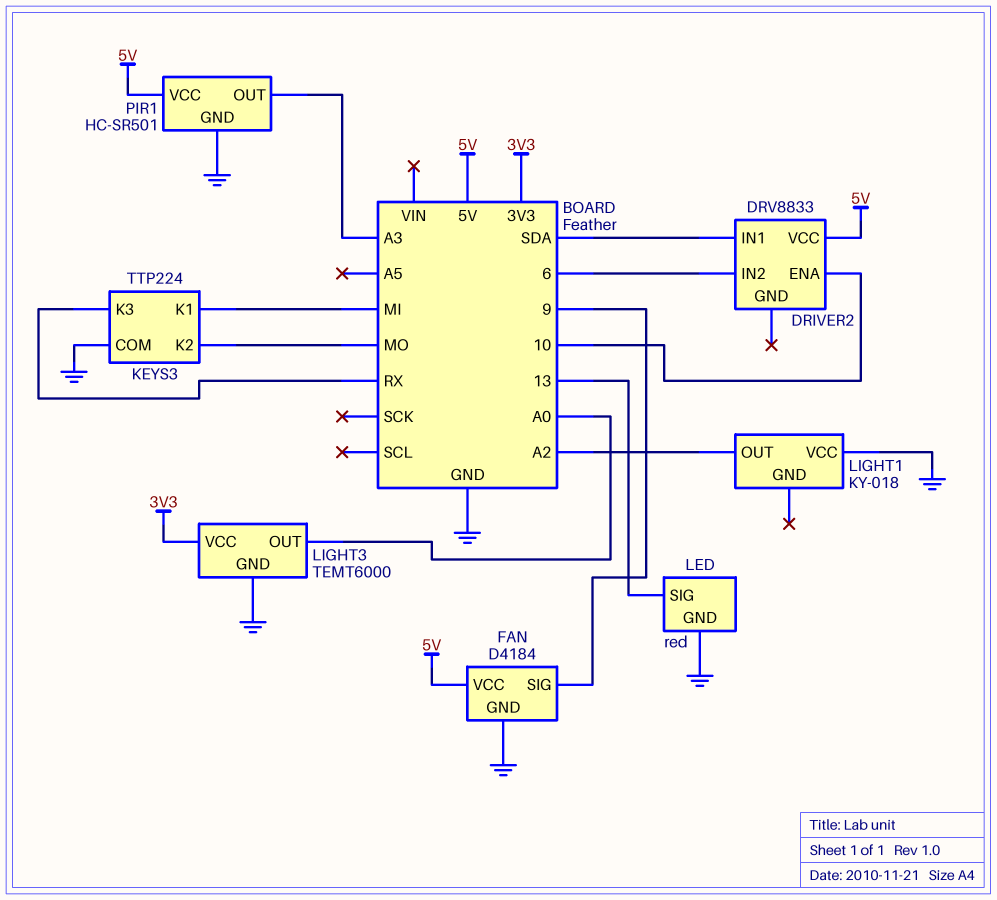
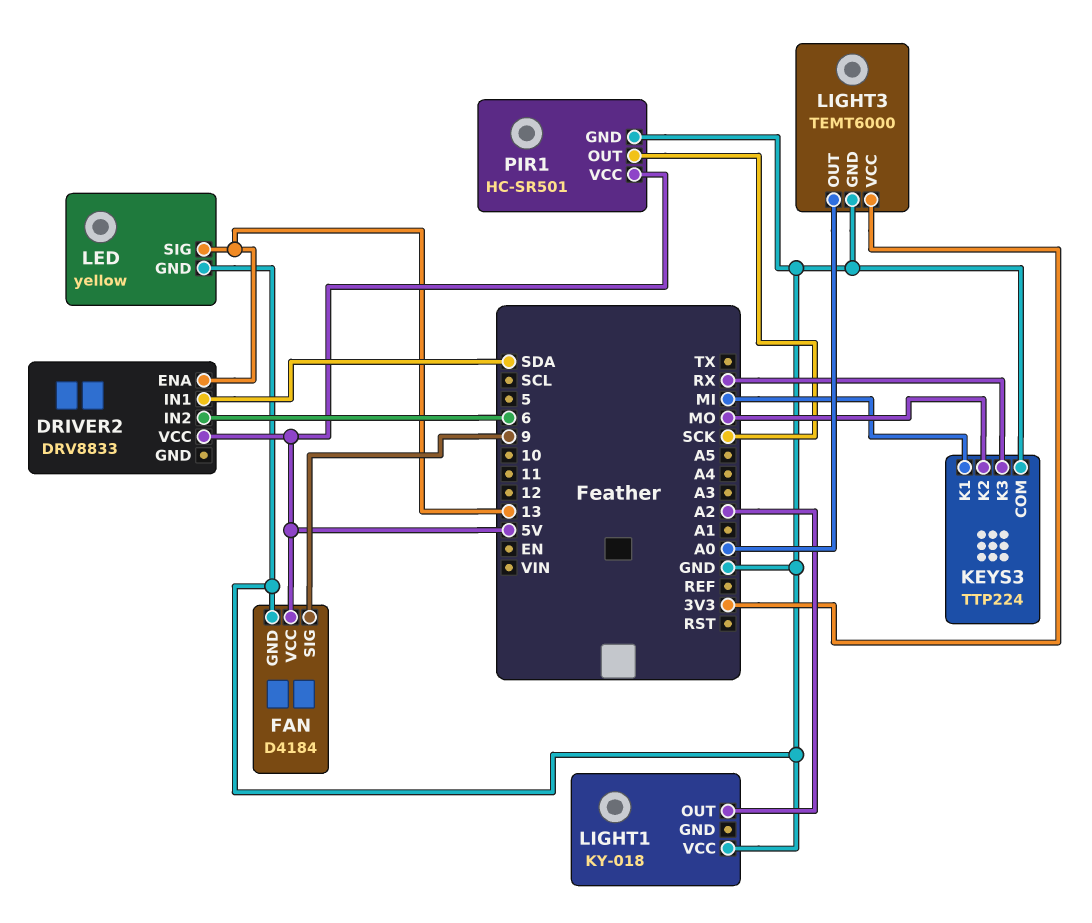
DRIVER2 pin ENA: 10 -> 13
LED: red -> yellow
PIR1 pin OUT: A3 -> SCK

